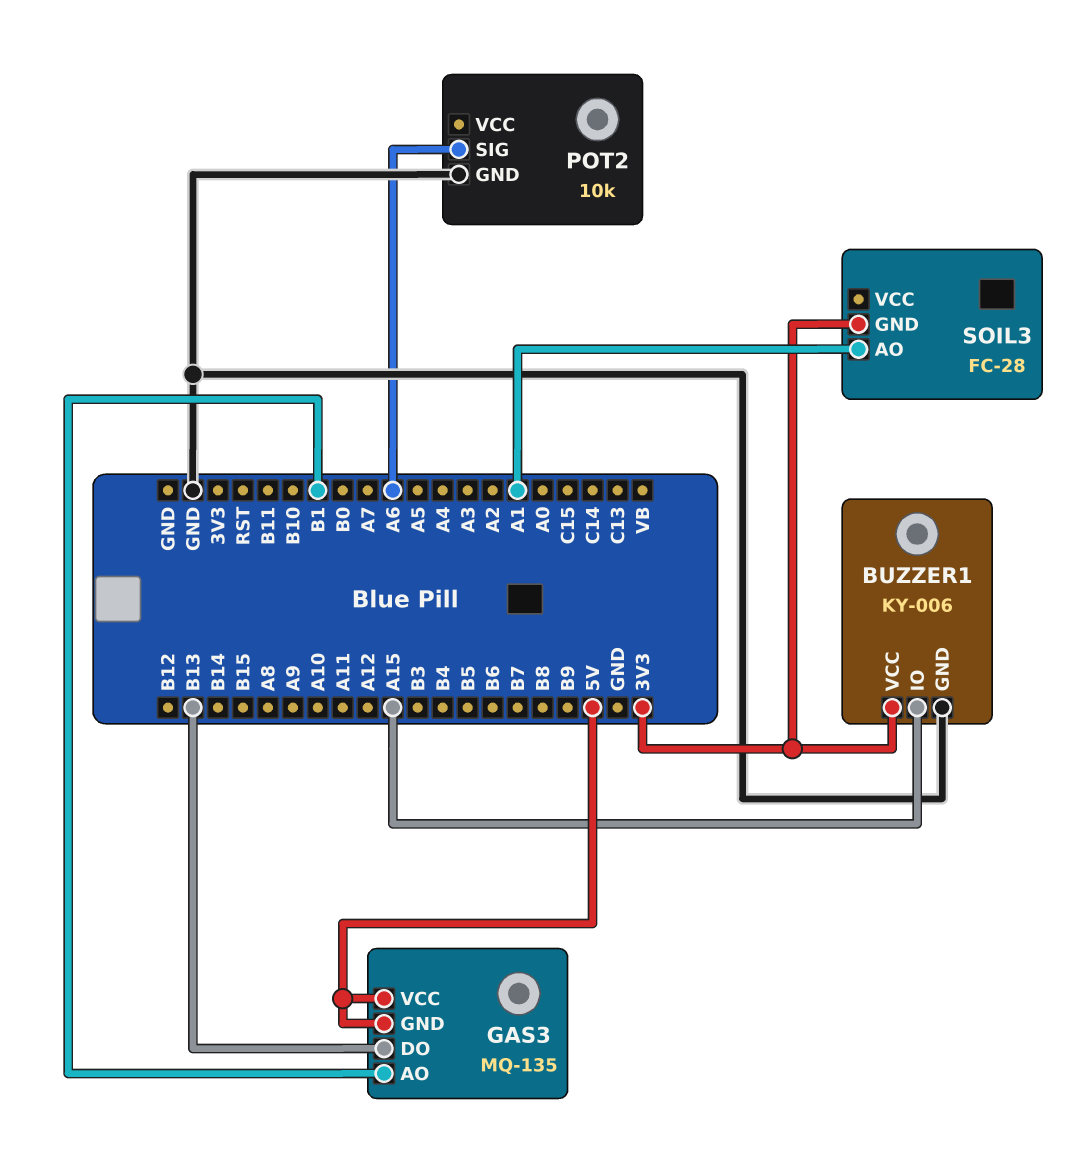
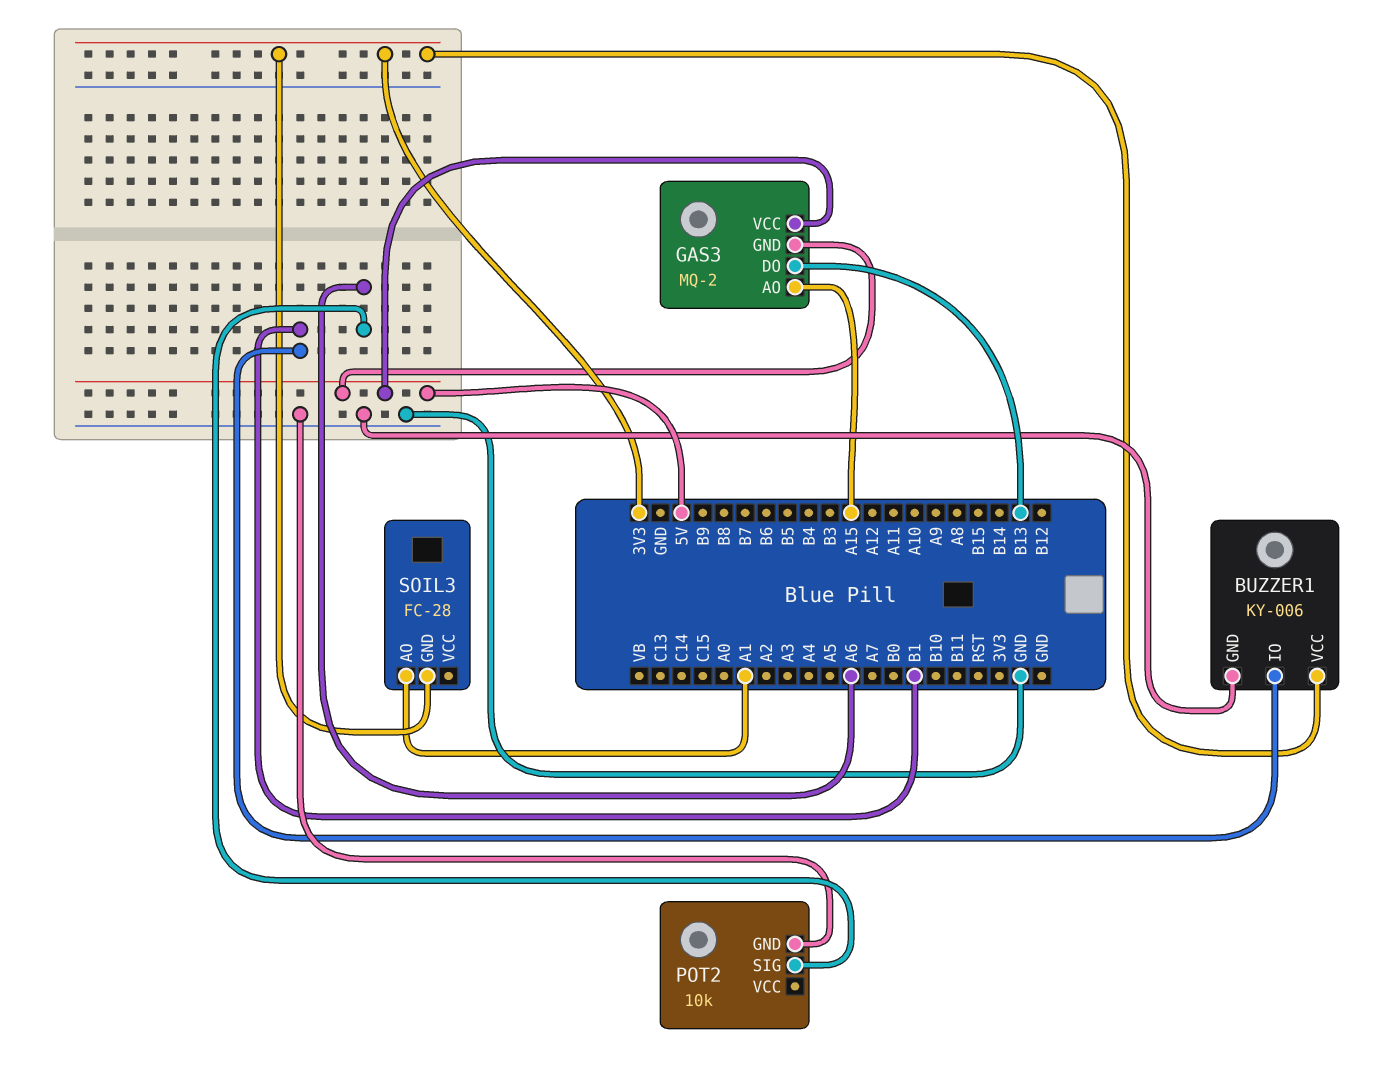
BUZZER1 pin IO: A15 -> B1
GAS3: MQ-135 -> MQ-2
GAS3 pin AO: B1 -> A15

